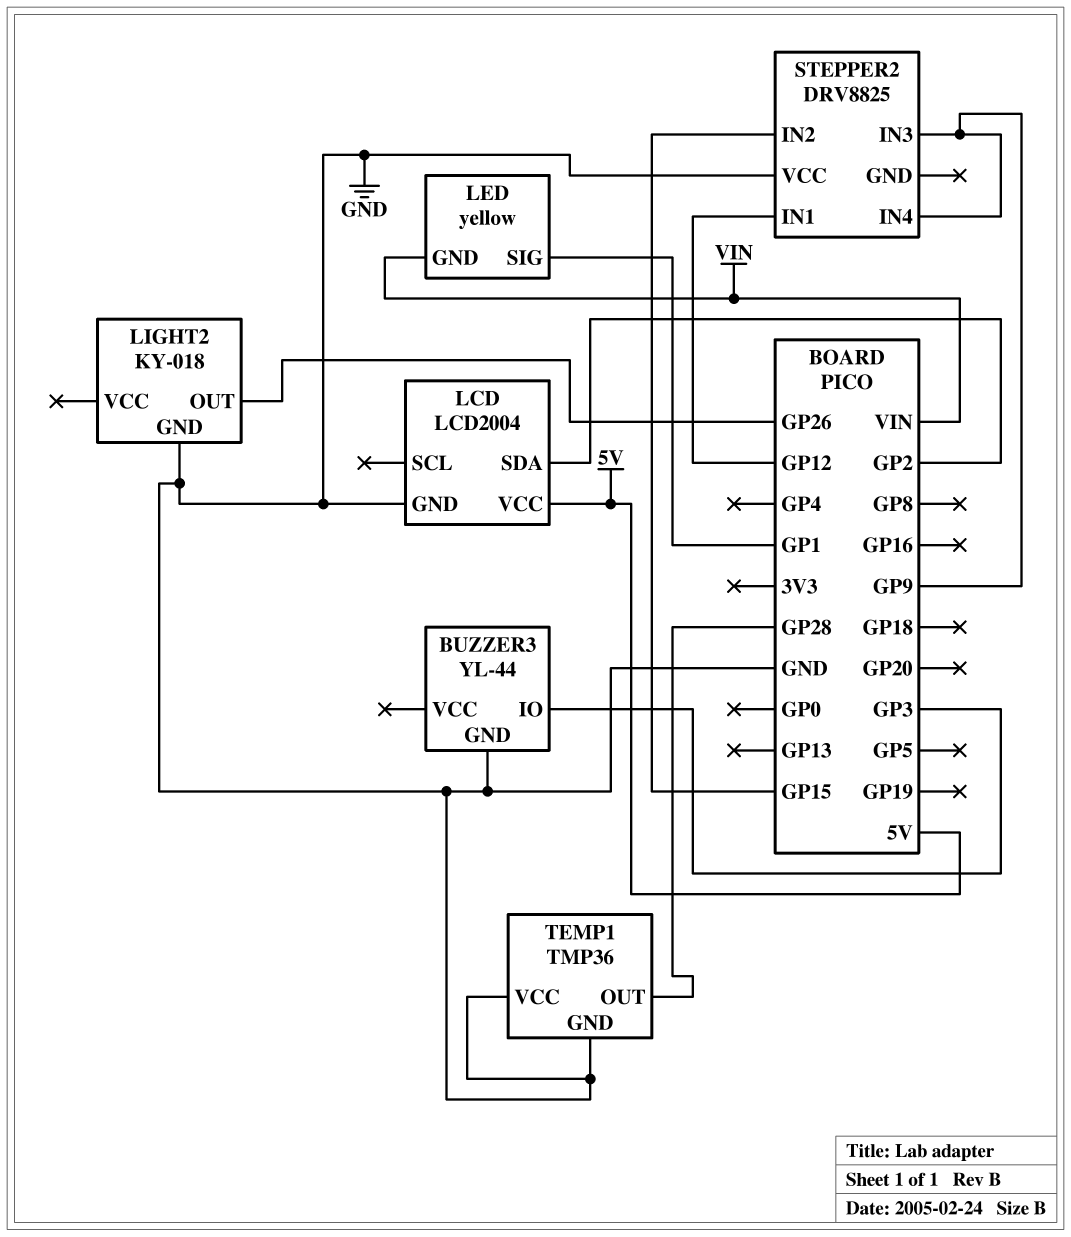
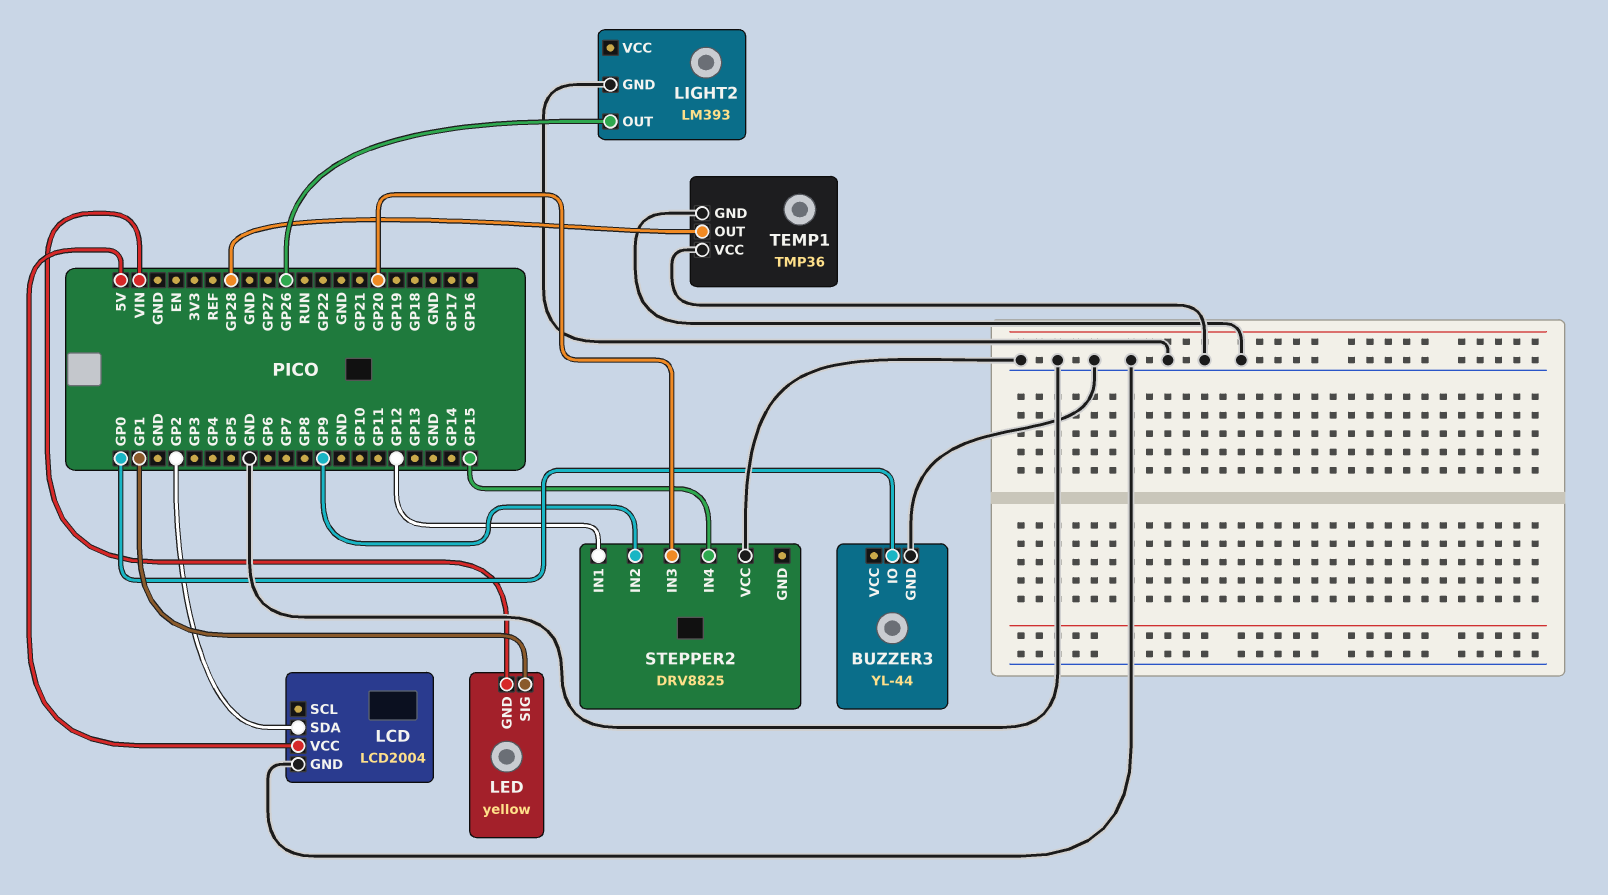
BUZZER3 pin IO: GP3 -> GP0
LIGHT2: KY-018 -> LM393
STEPPER2 pin IN2: GP15 -> GP9
STEPPER2 pin IN3: GP9 -> GP20
STEPPER2 pin IN4: GP9 -> GP15

